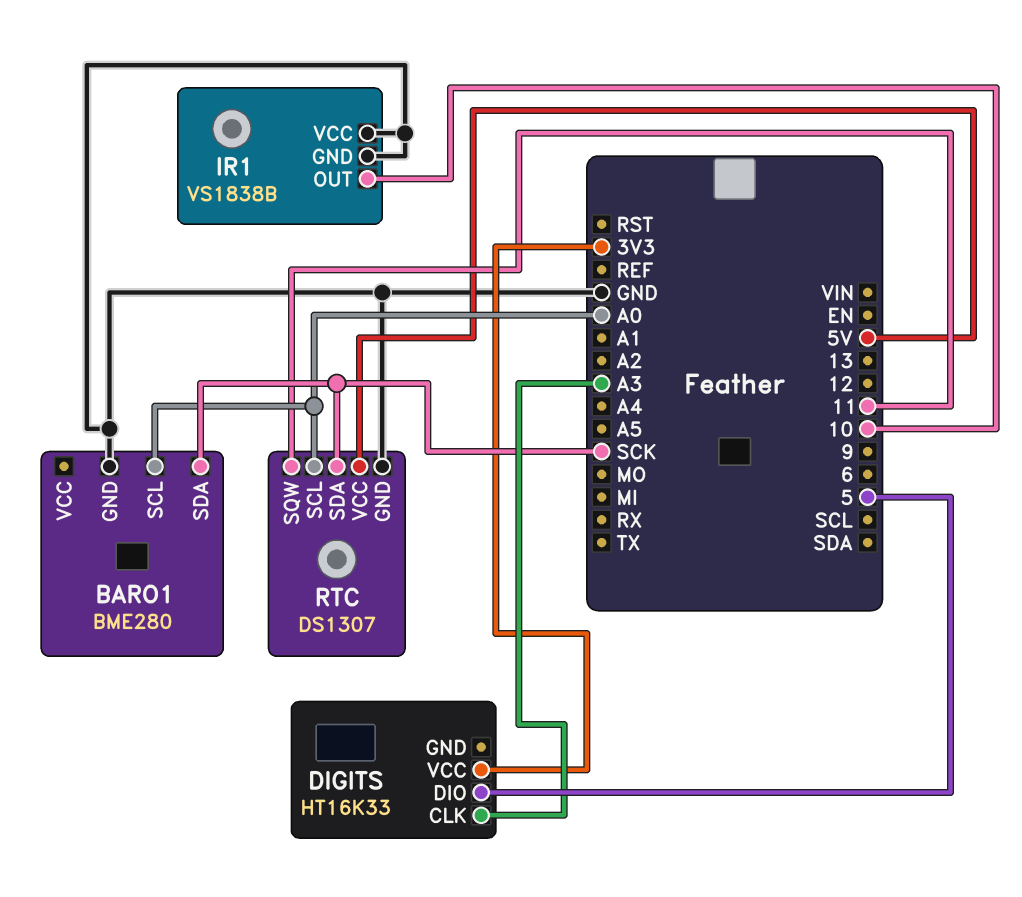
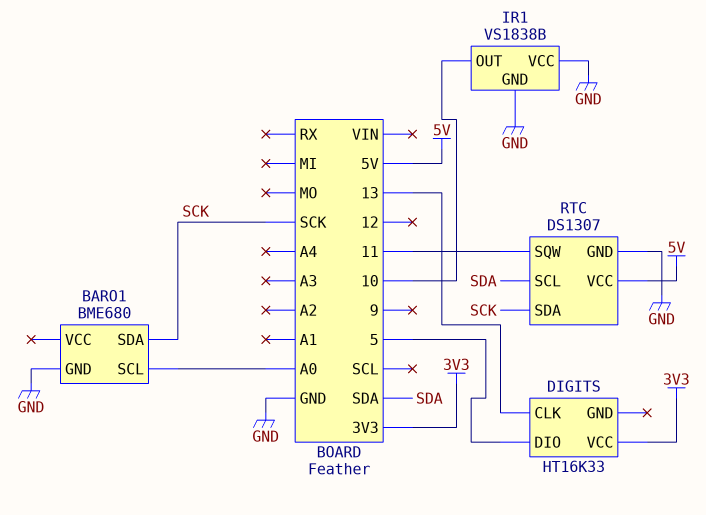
BARO1: BME280 -> BME680
DIGITS pin CLK: A3 -> 13
RTC pin SCL: A0 -> SDA

